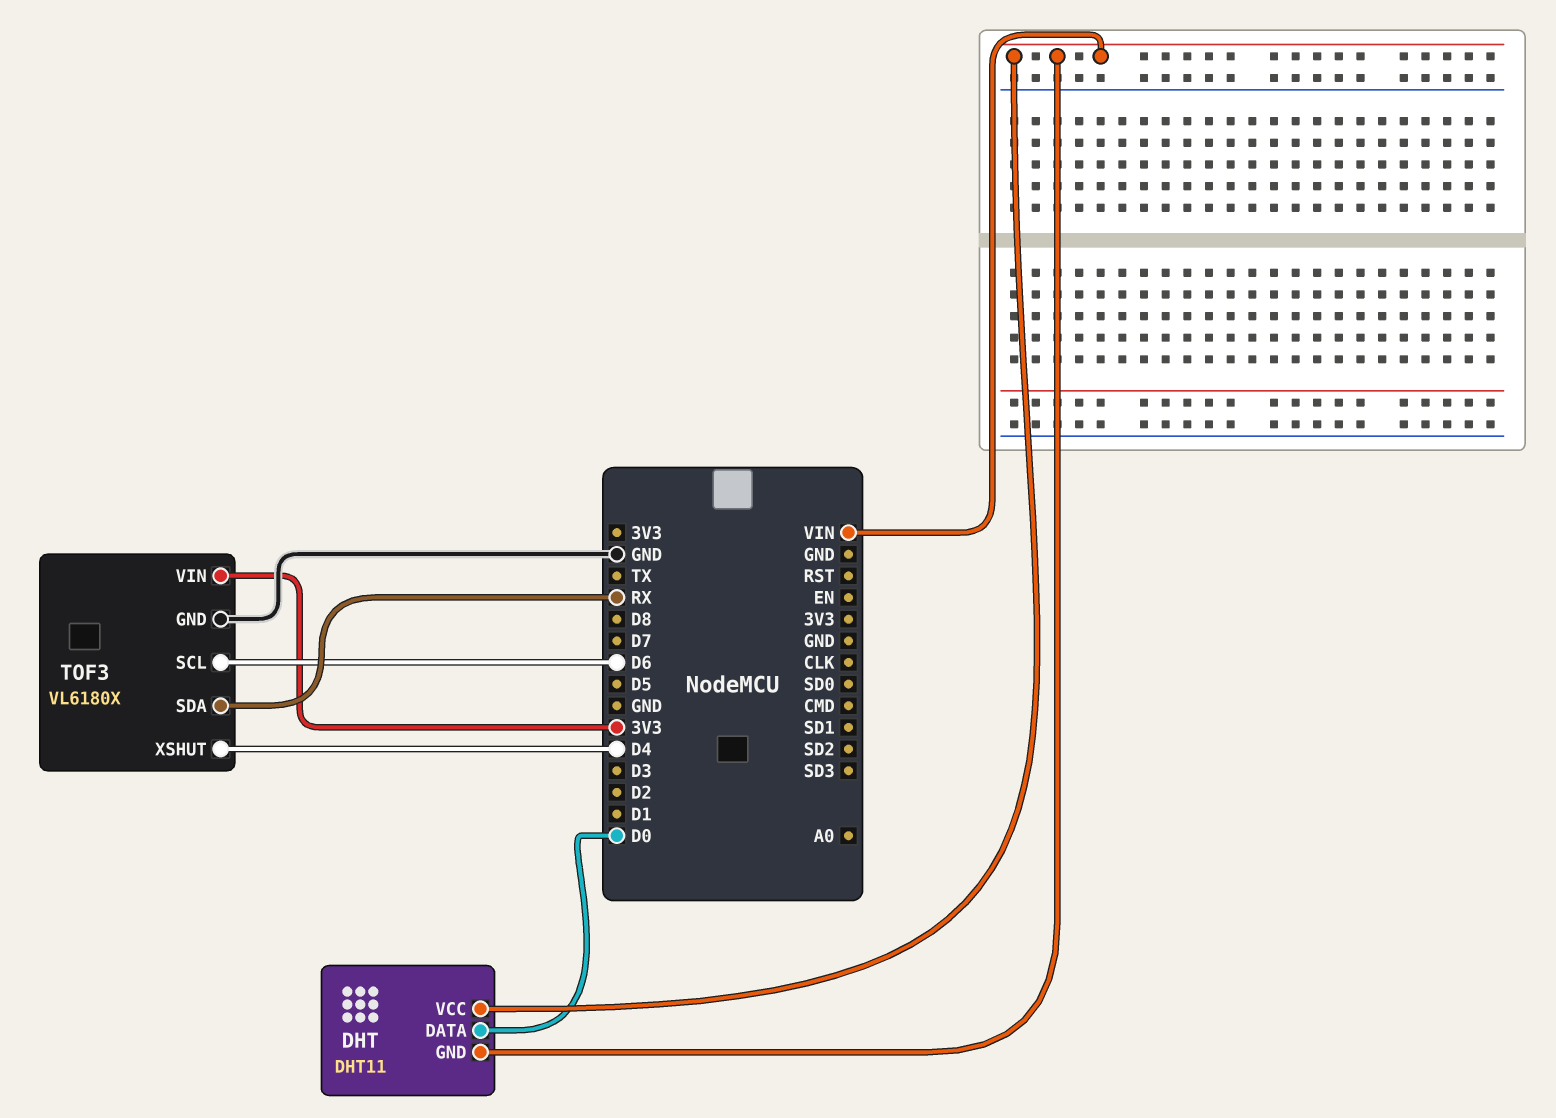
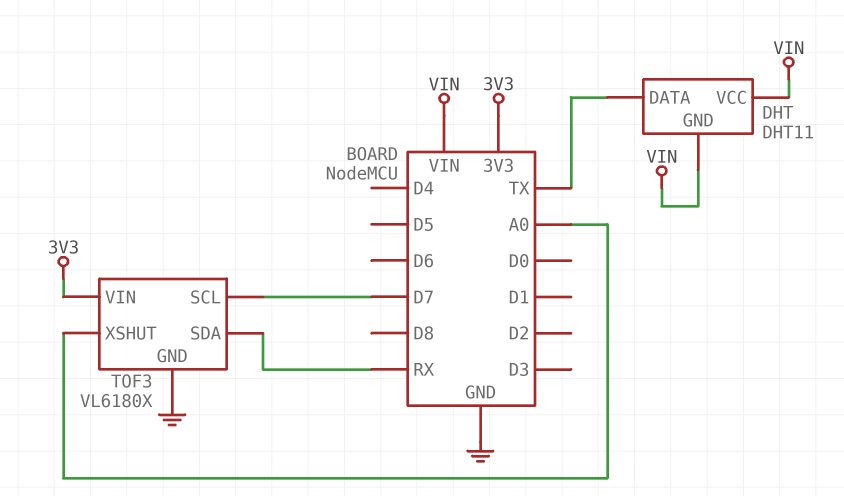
DHT pin DATA: D0 -> TX
TOF3 pin SCL: D6 -> D7
TOF3 pin XSHUT: D4 -> A0

